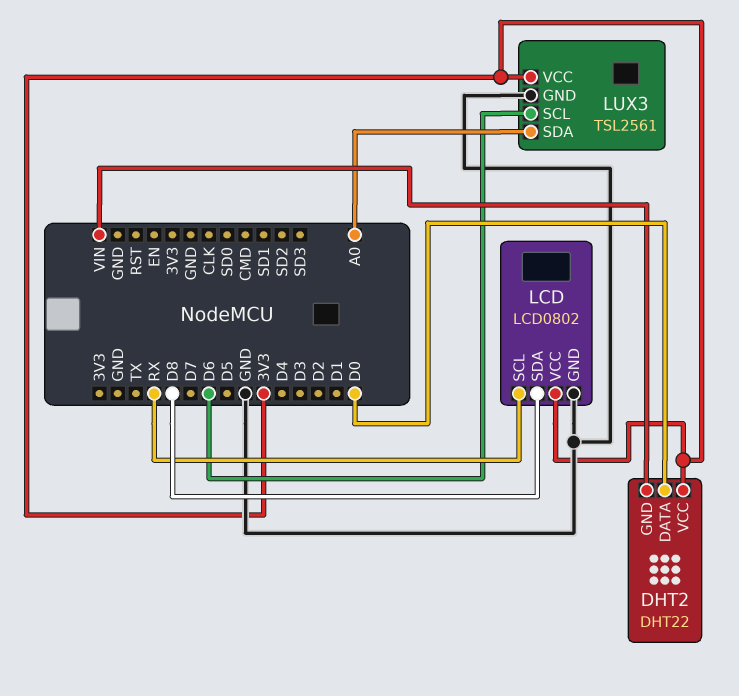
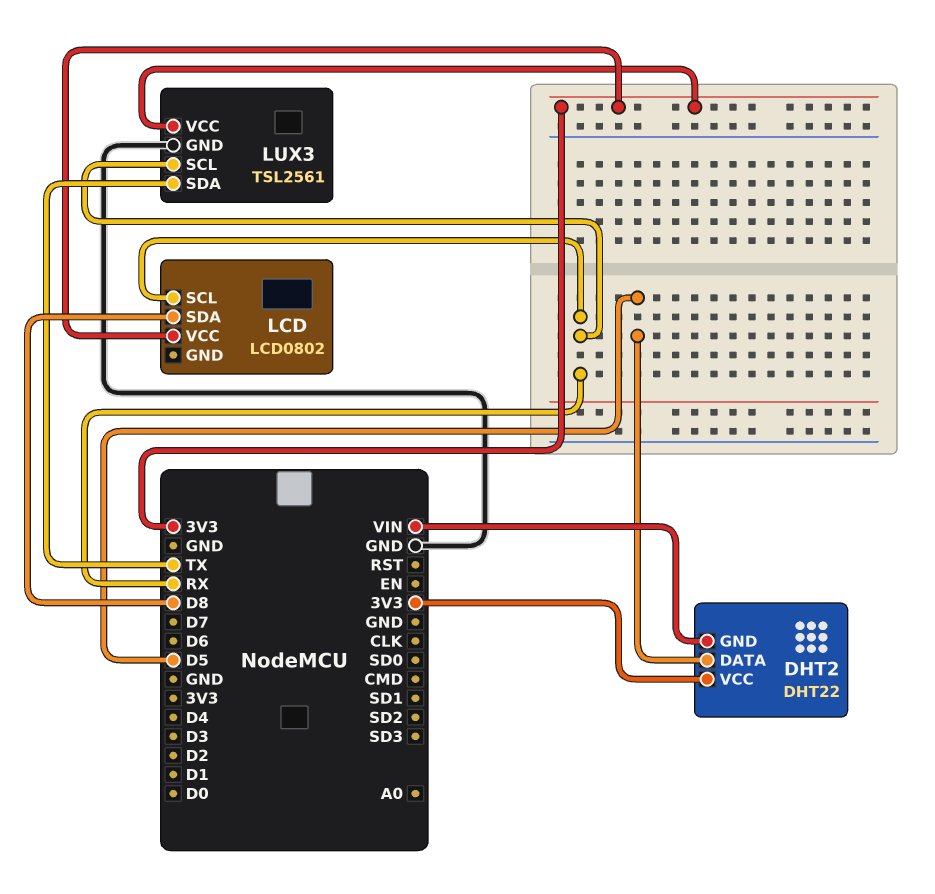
DHT2 pin DATA: D0 -> D5
LCD pin GND: GND -> none
LUX3 pin SCL: D6 -> RX
LUX3 pin SDA: A0 -> TX

